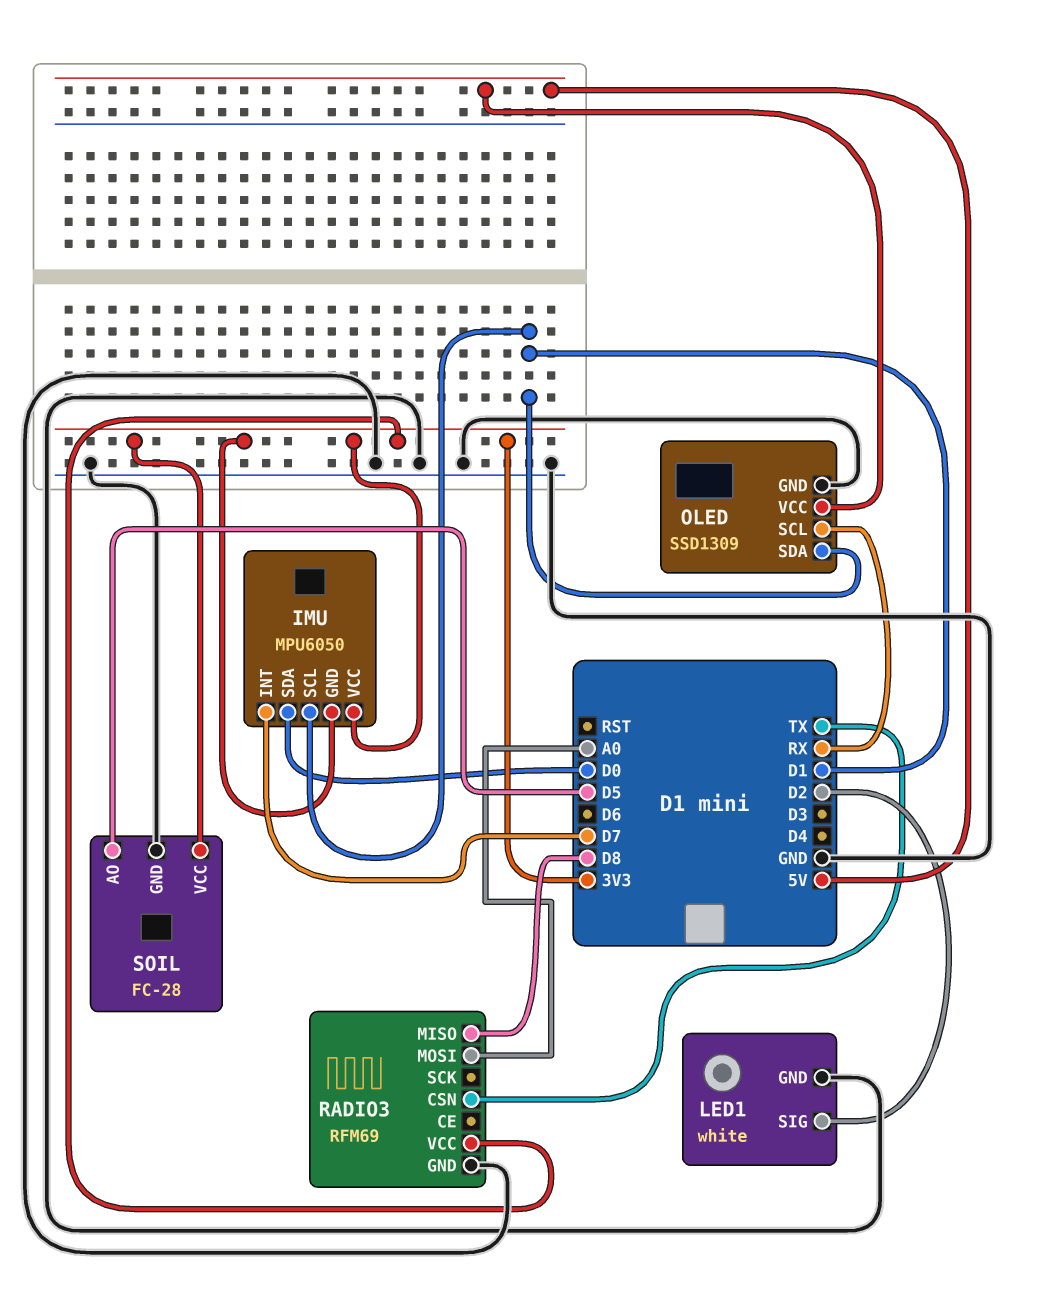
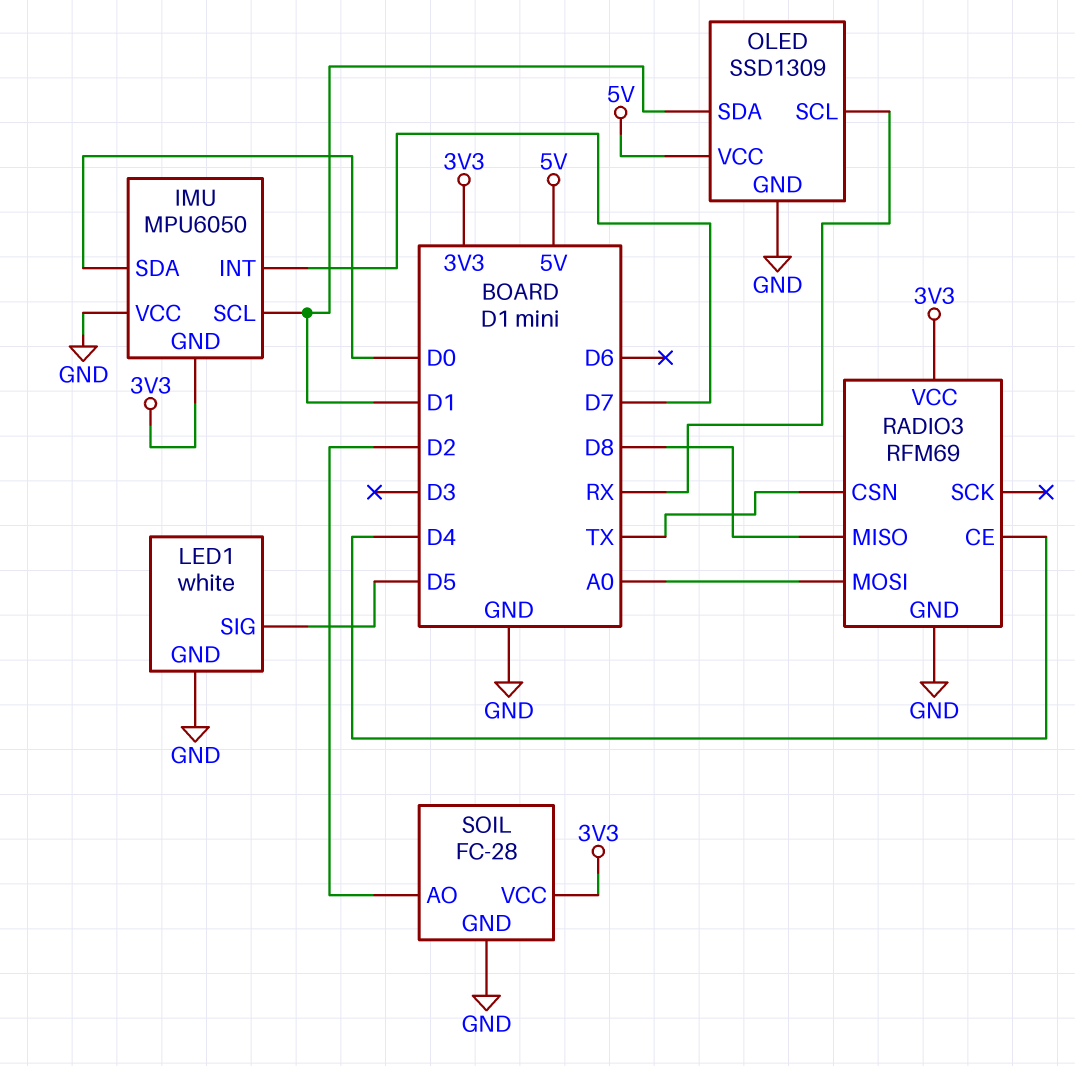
IMU pin VCC: 3V3 -> GND
LED1 pin SIG: D2 -> D5
RADIO3 pin CE: none -> D4
SOIL pin AO: D5 -> D2

